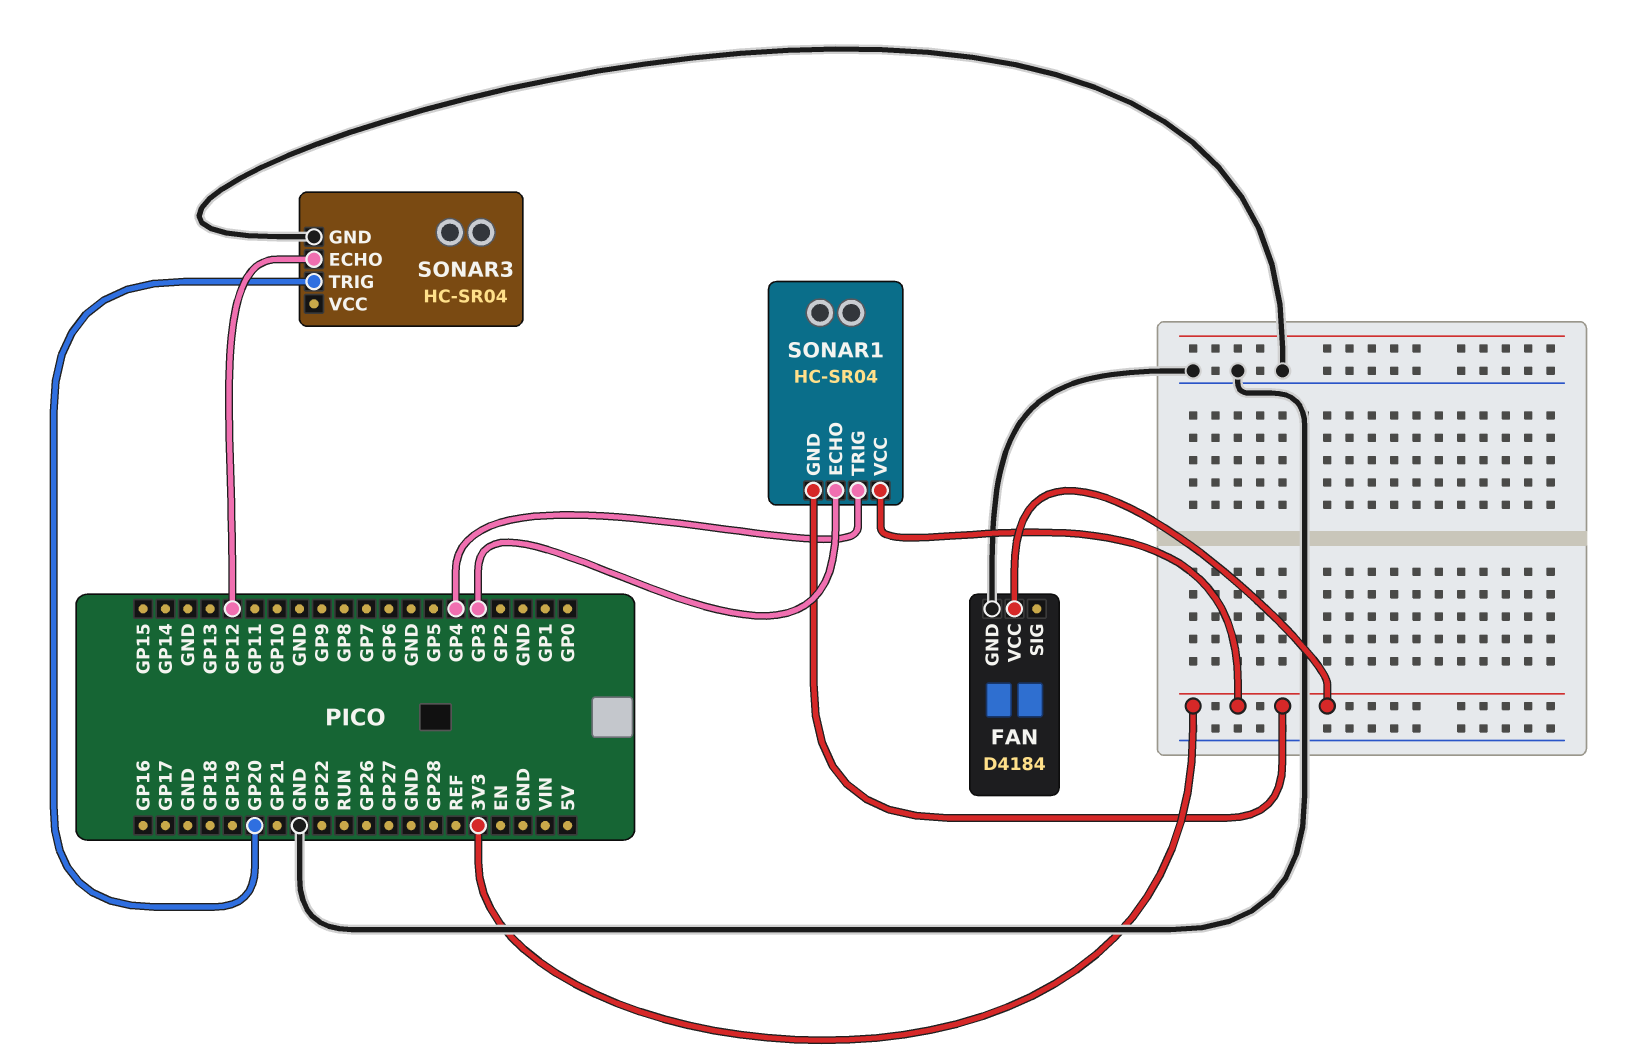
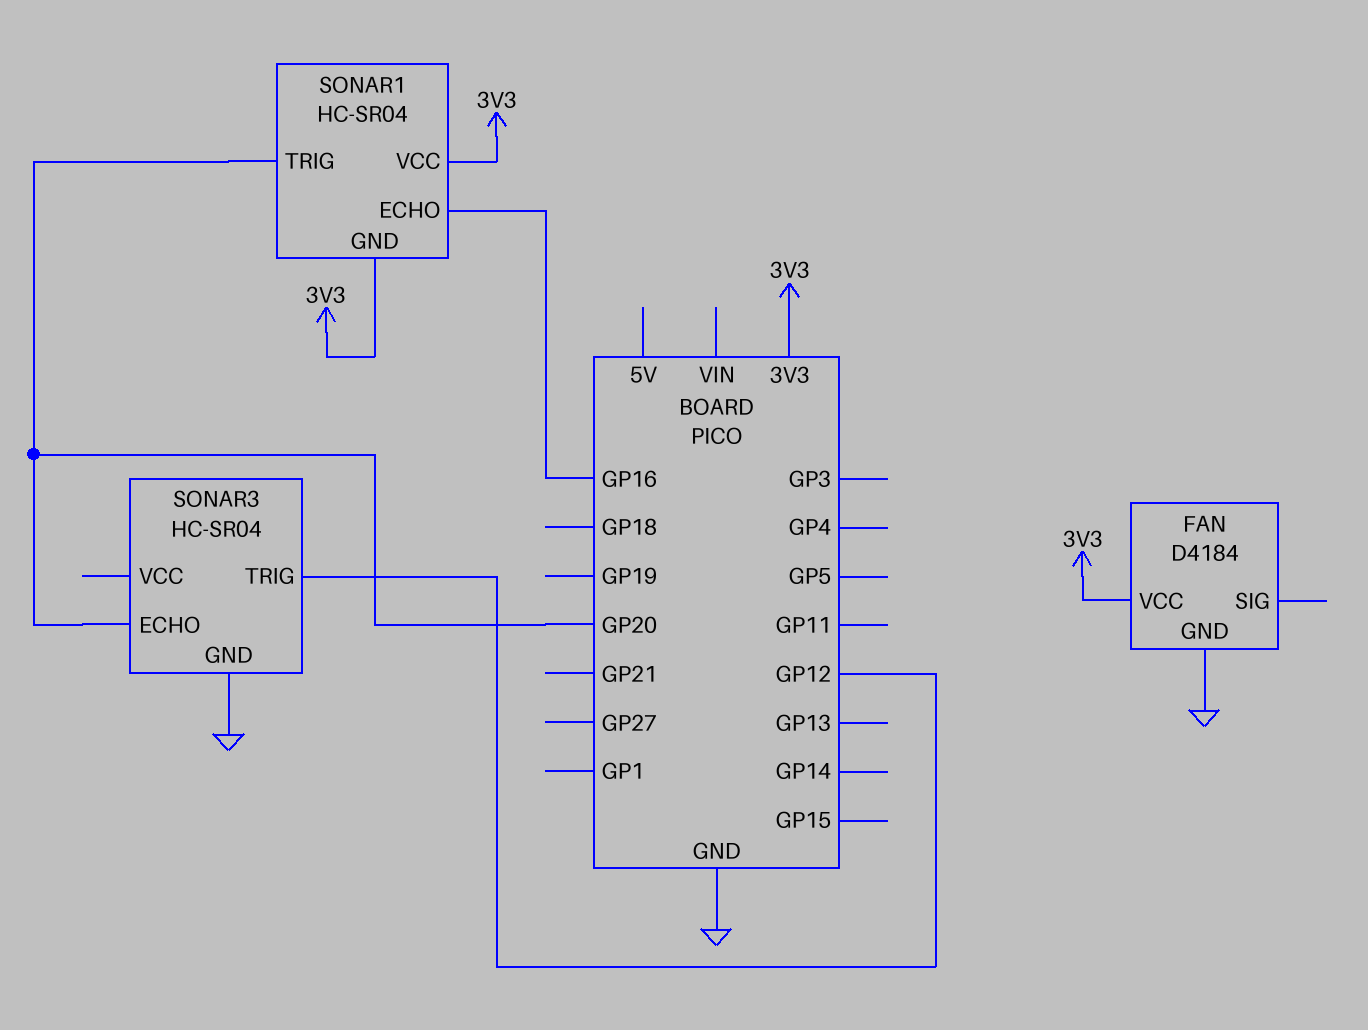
SONAR1 pin ECHO: GP3 -> GP16
SONAR1 pin TRIG: GP4 -> GP20
SONAR3 pin ECHO: GP12 -> GP20
SONAR3 pin TRIG: GP20 -> GP12

